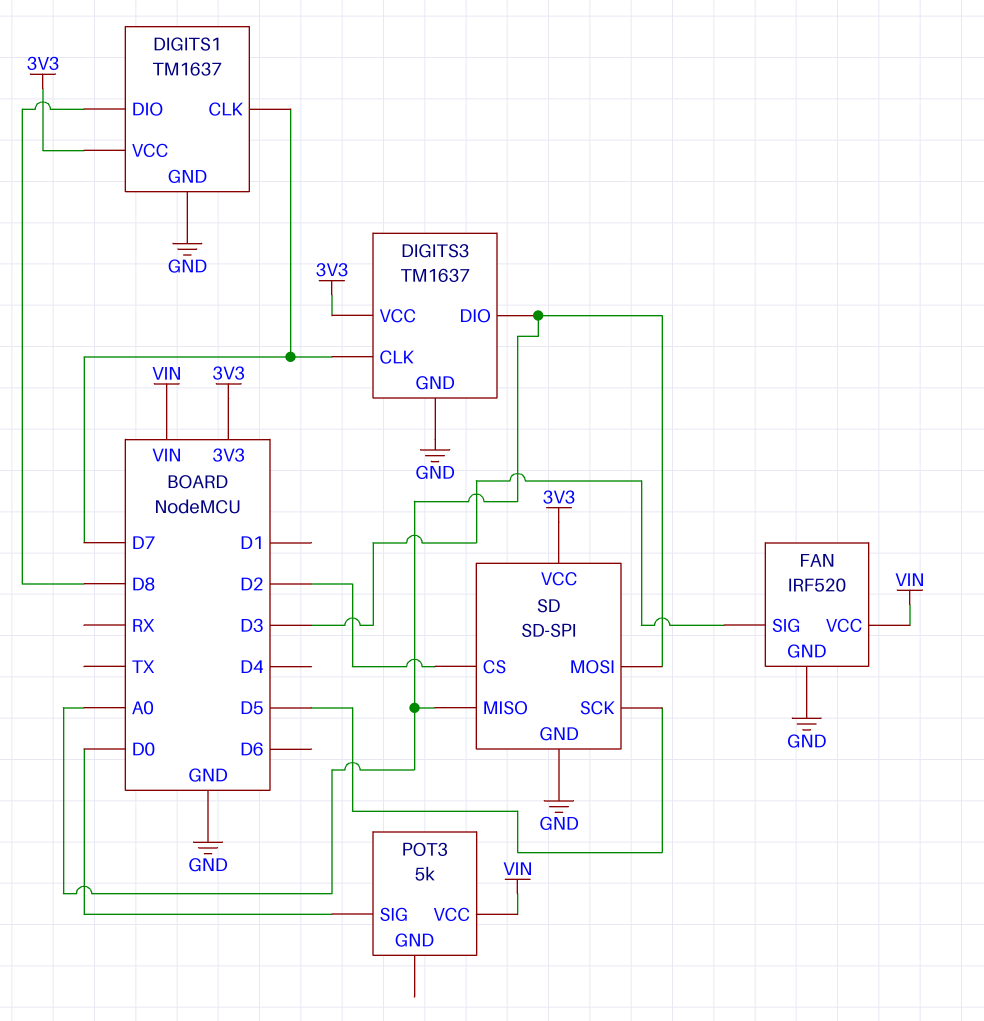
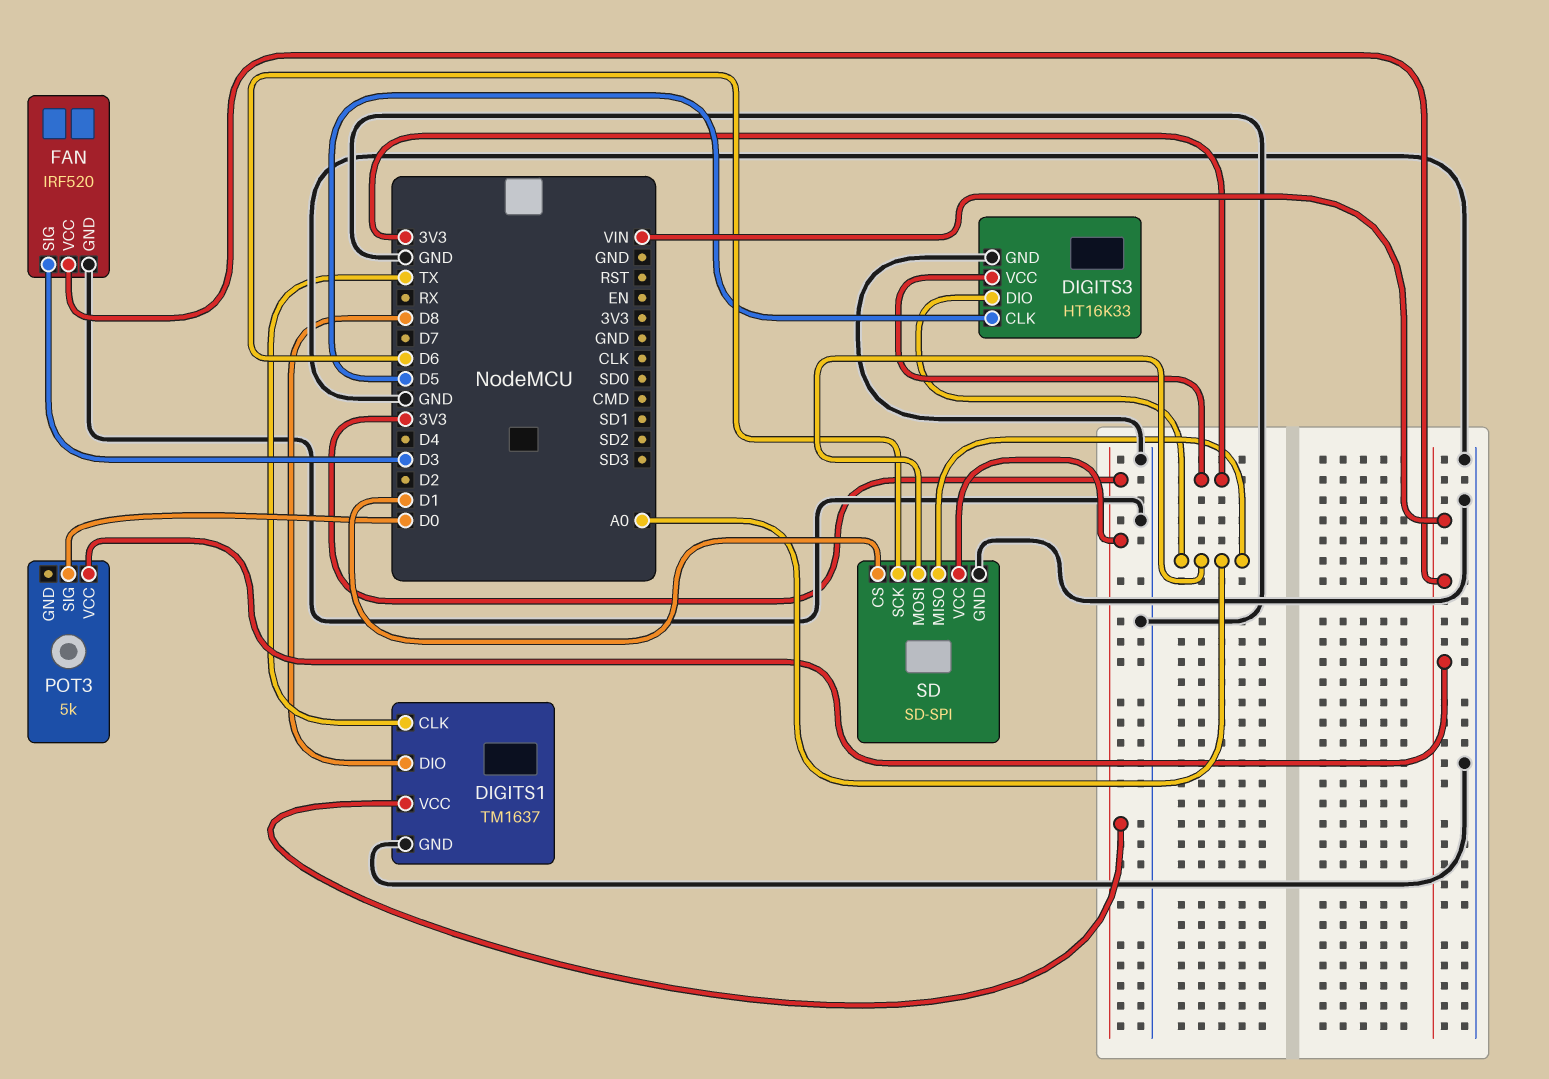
DIGITS1 pin CLK: D7 -> TX
DIGITS3: TM1637 -> HT16K33
DIGITS3 pin CLK: D7 -> D5
SD pin CS: D2 -> D1
SD pin SCK: D5 -> D6

